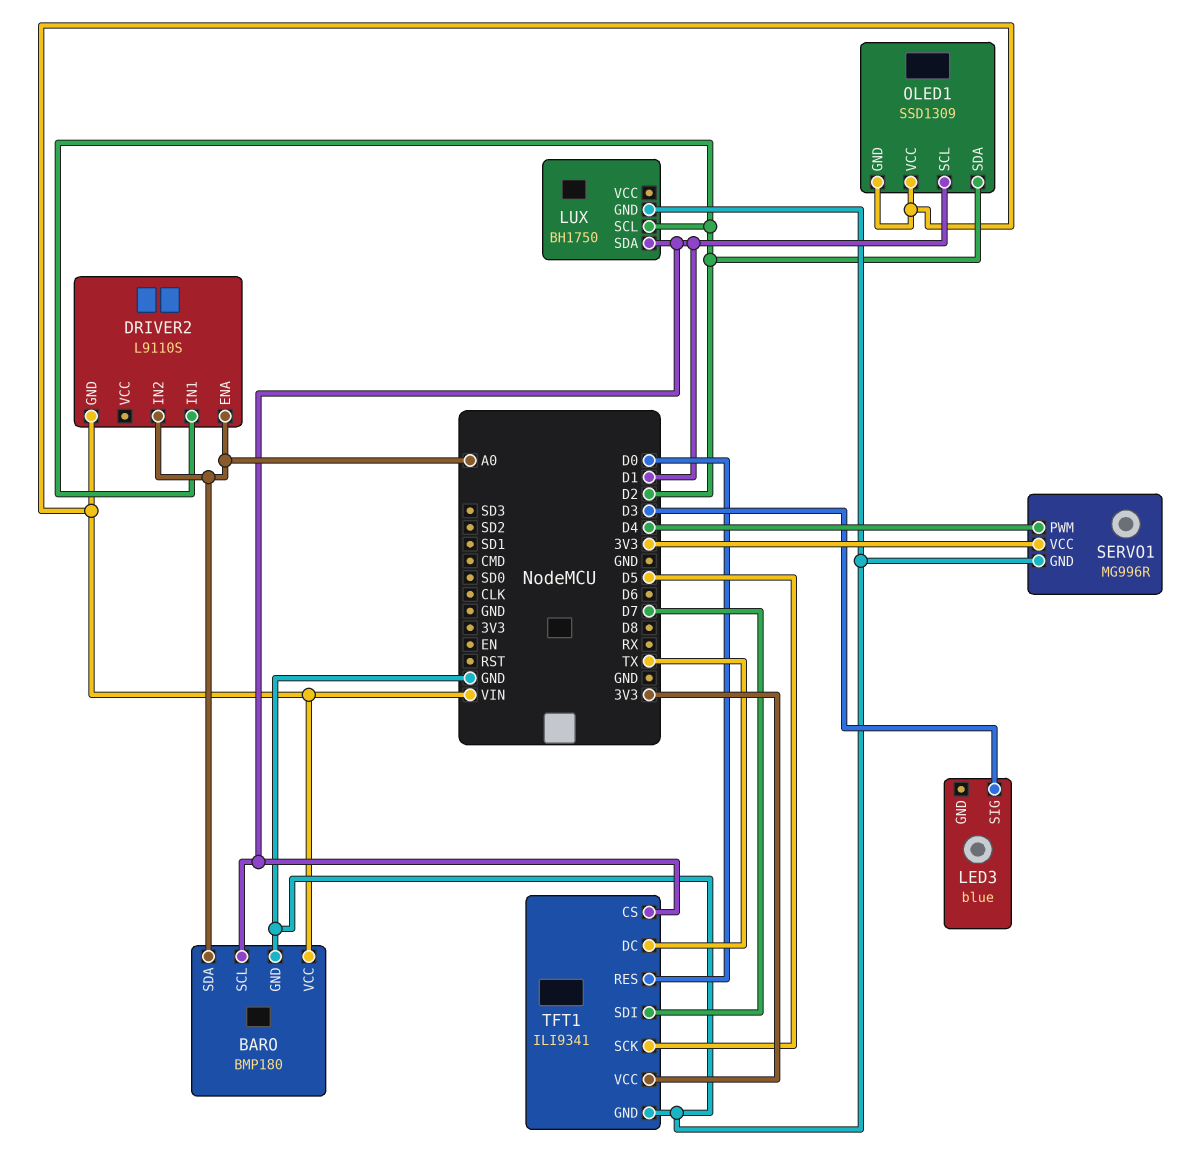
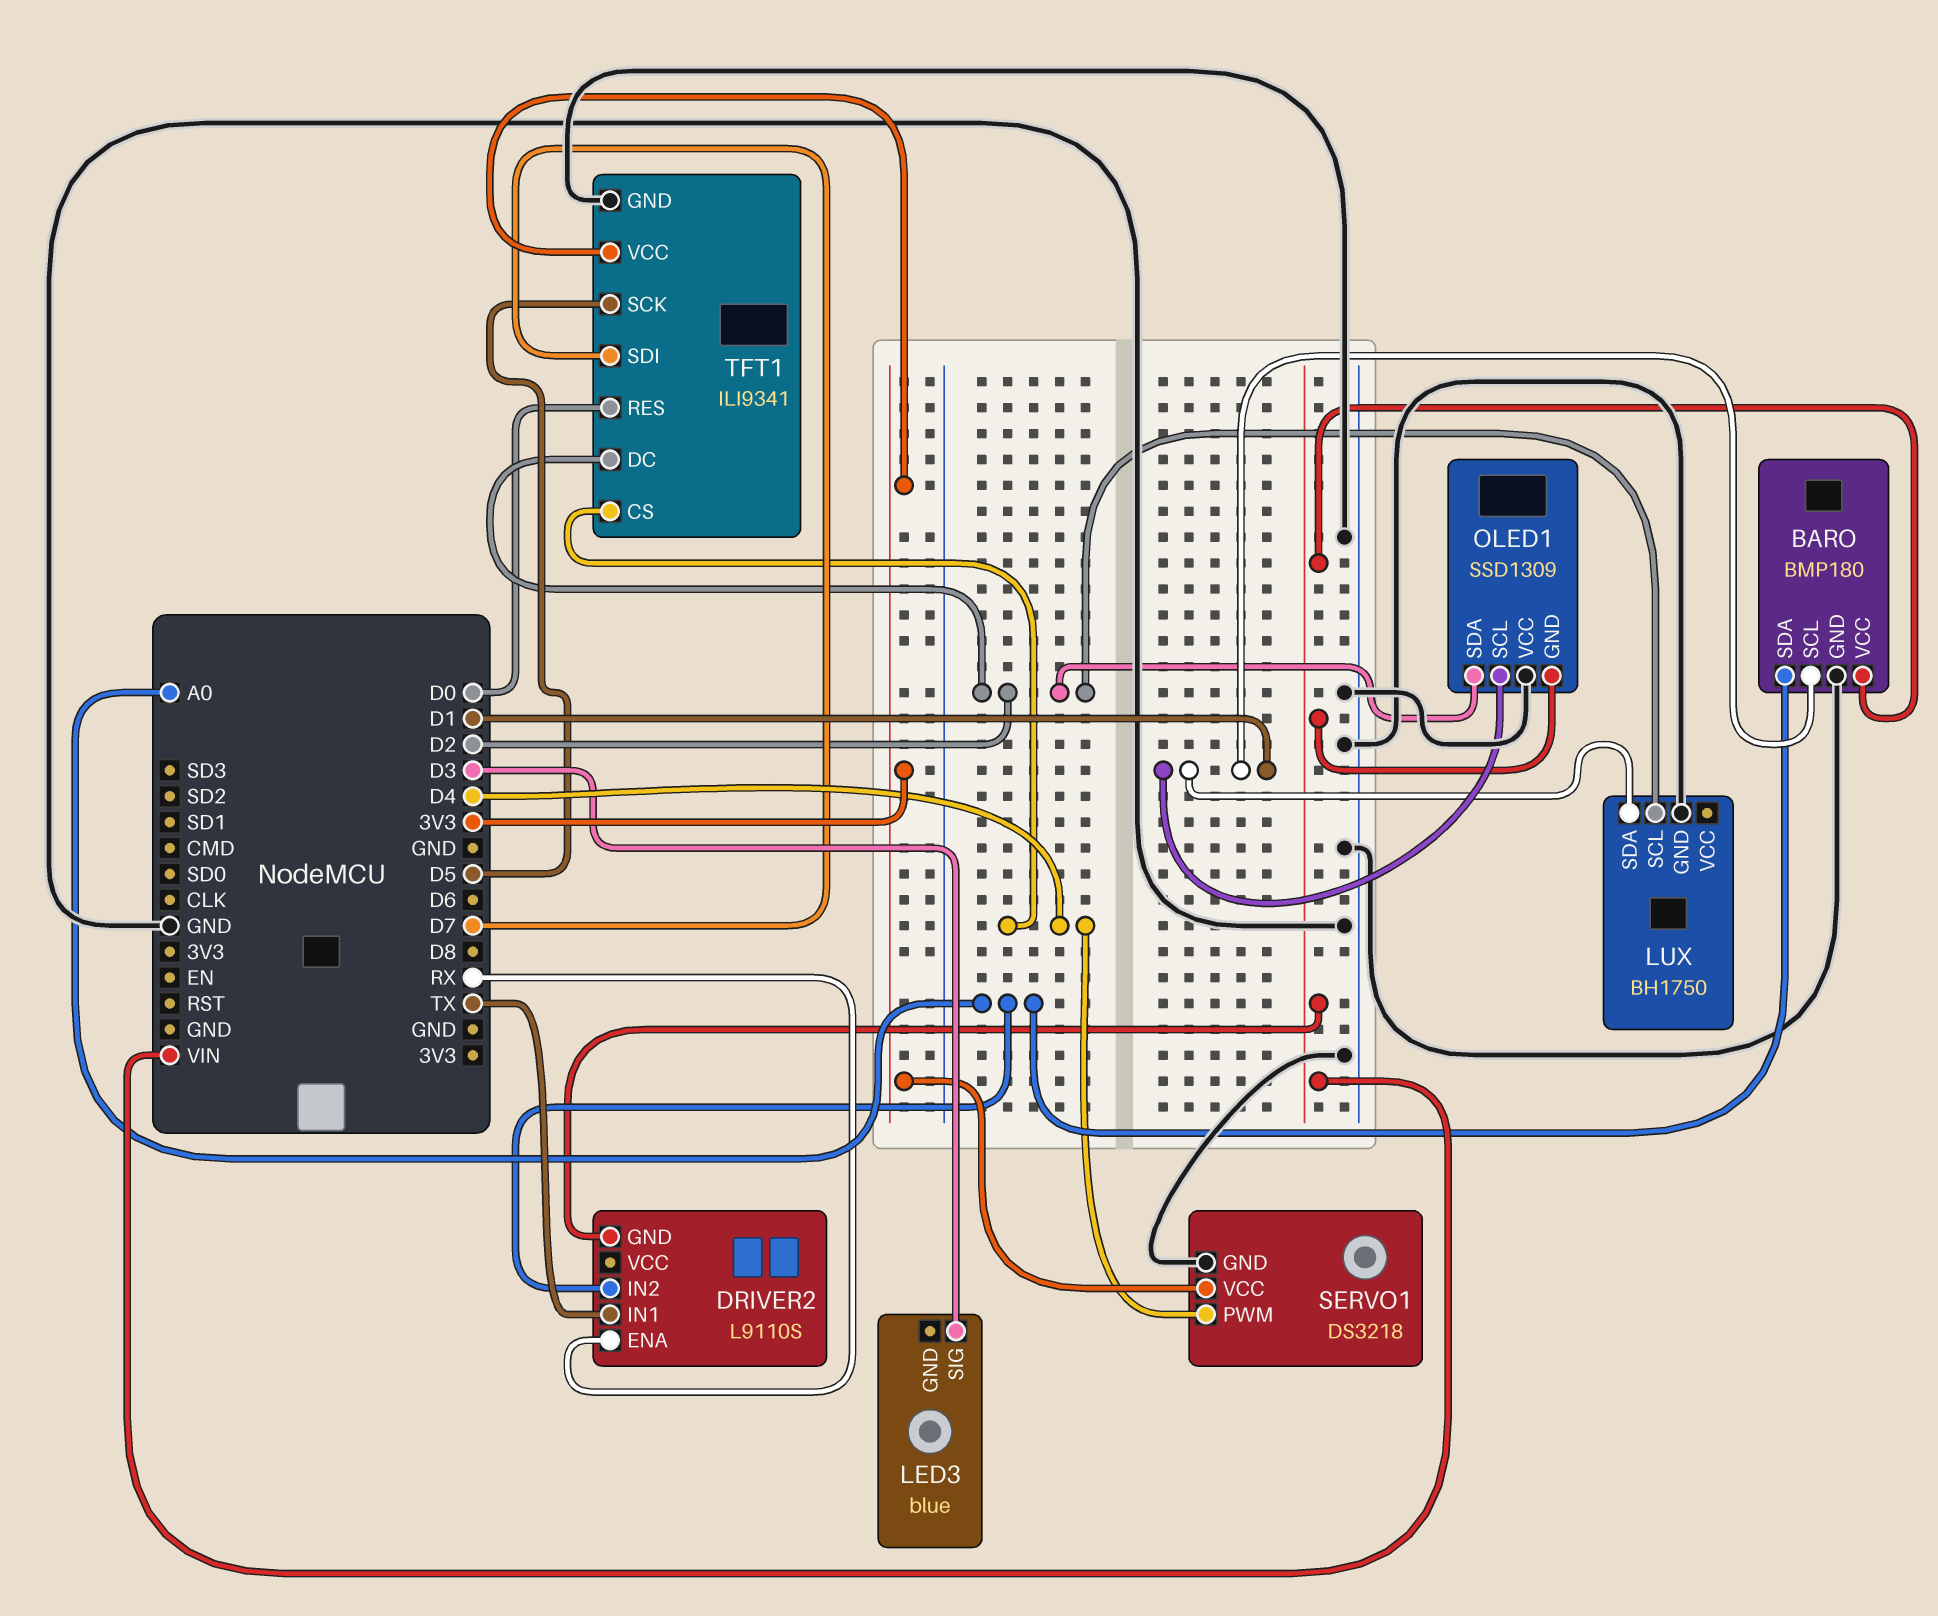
DRIVER2 pin ENA: A0 -> RX
DRIVER2 pin IN1: D2 -> TX
OLED1 pin VCC: VIN -> GND
SERVO1: MG996R -> DS3218
TFT1 pin CS: D1 -> D4
TFT1 pin DC: TX -> D2

